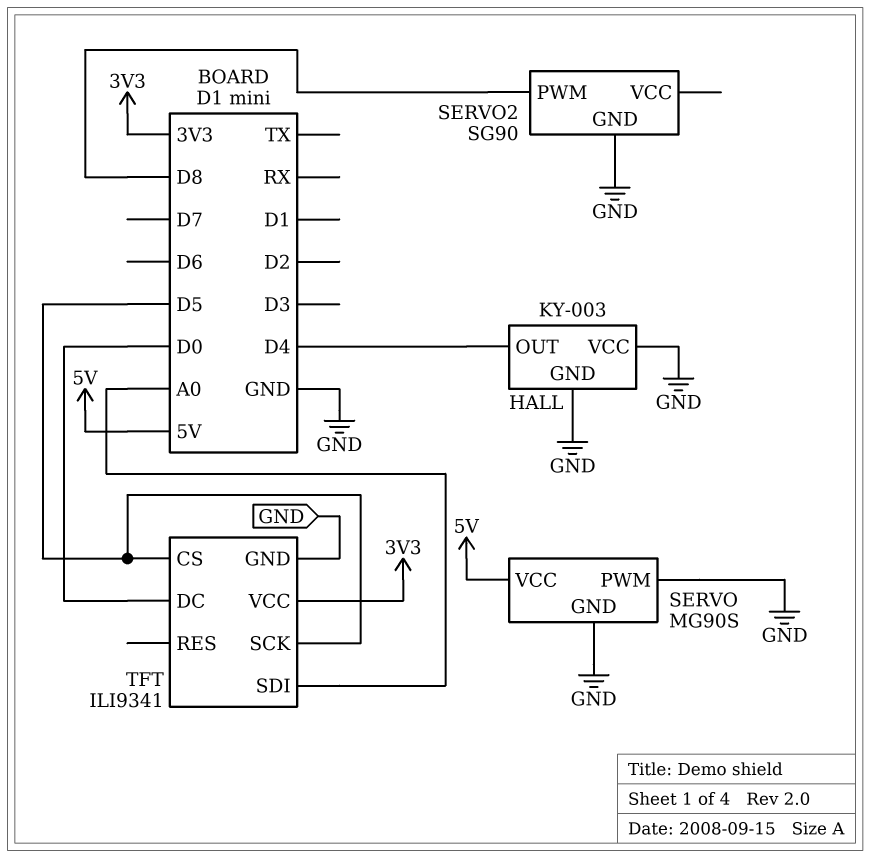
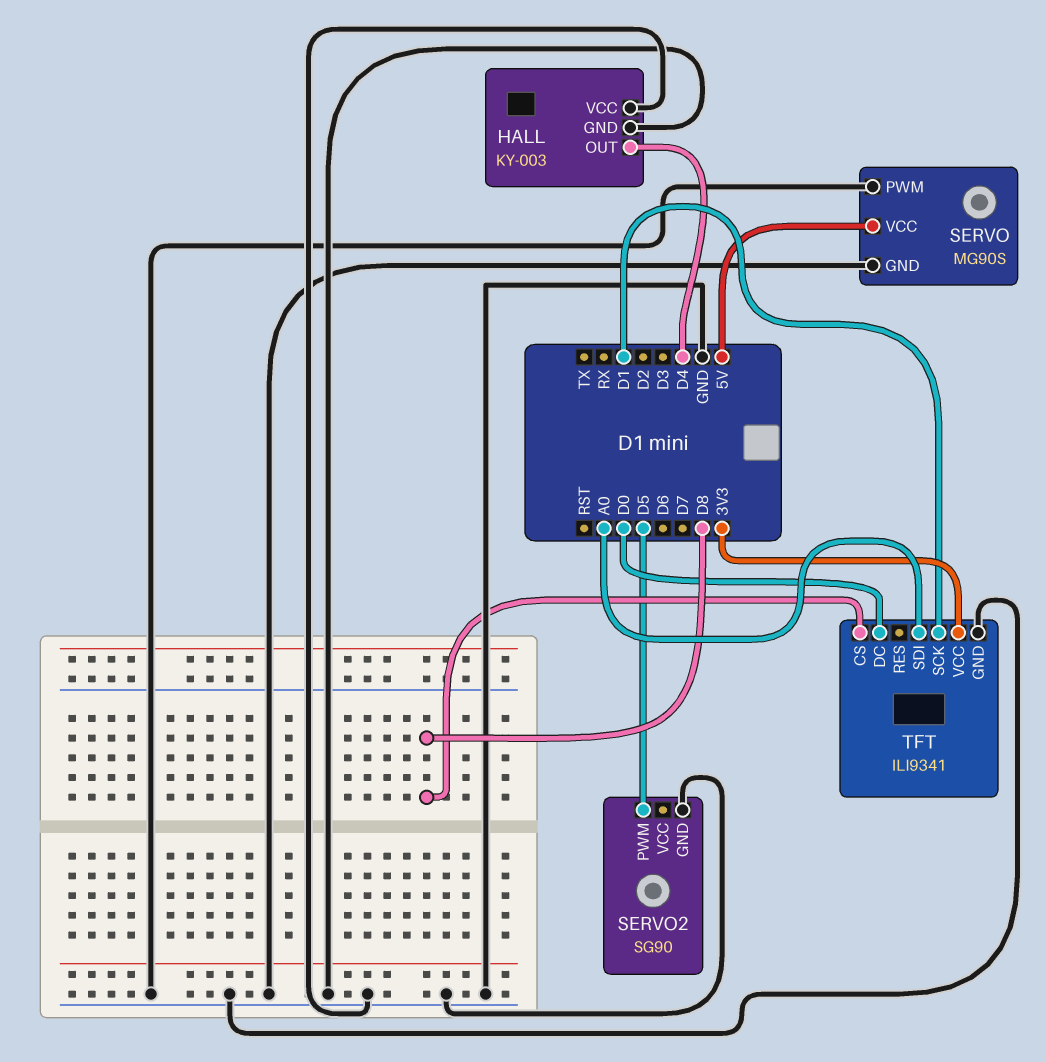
SERVO2 pin PWM: D8 -> D5
TFT pin CS: D5 -> D8
TFT pin SCK: D5 -> D1

